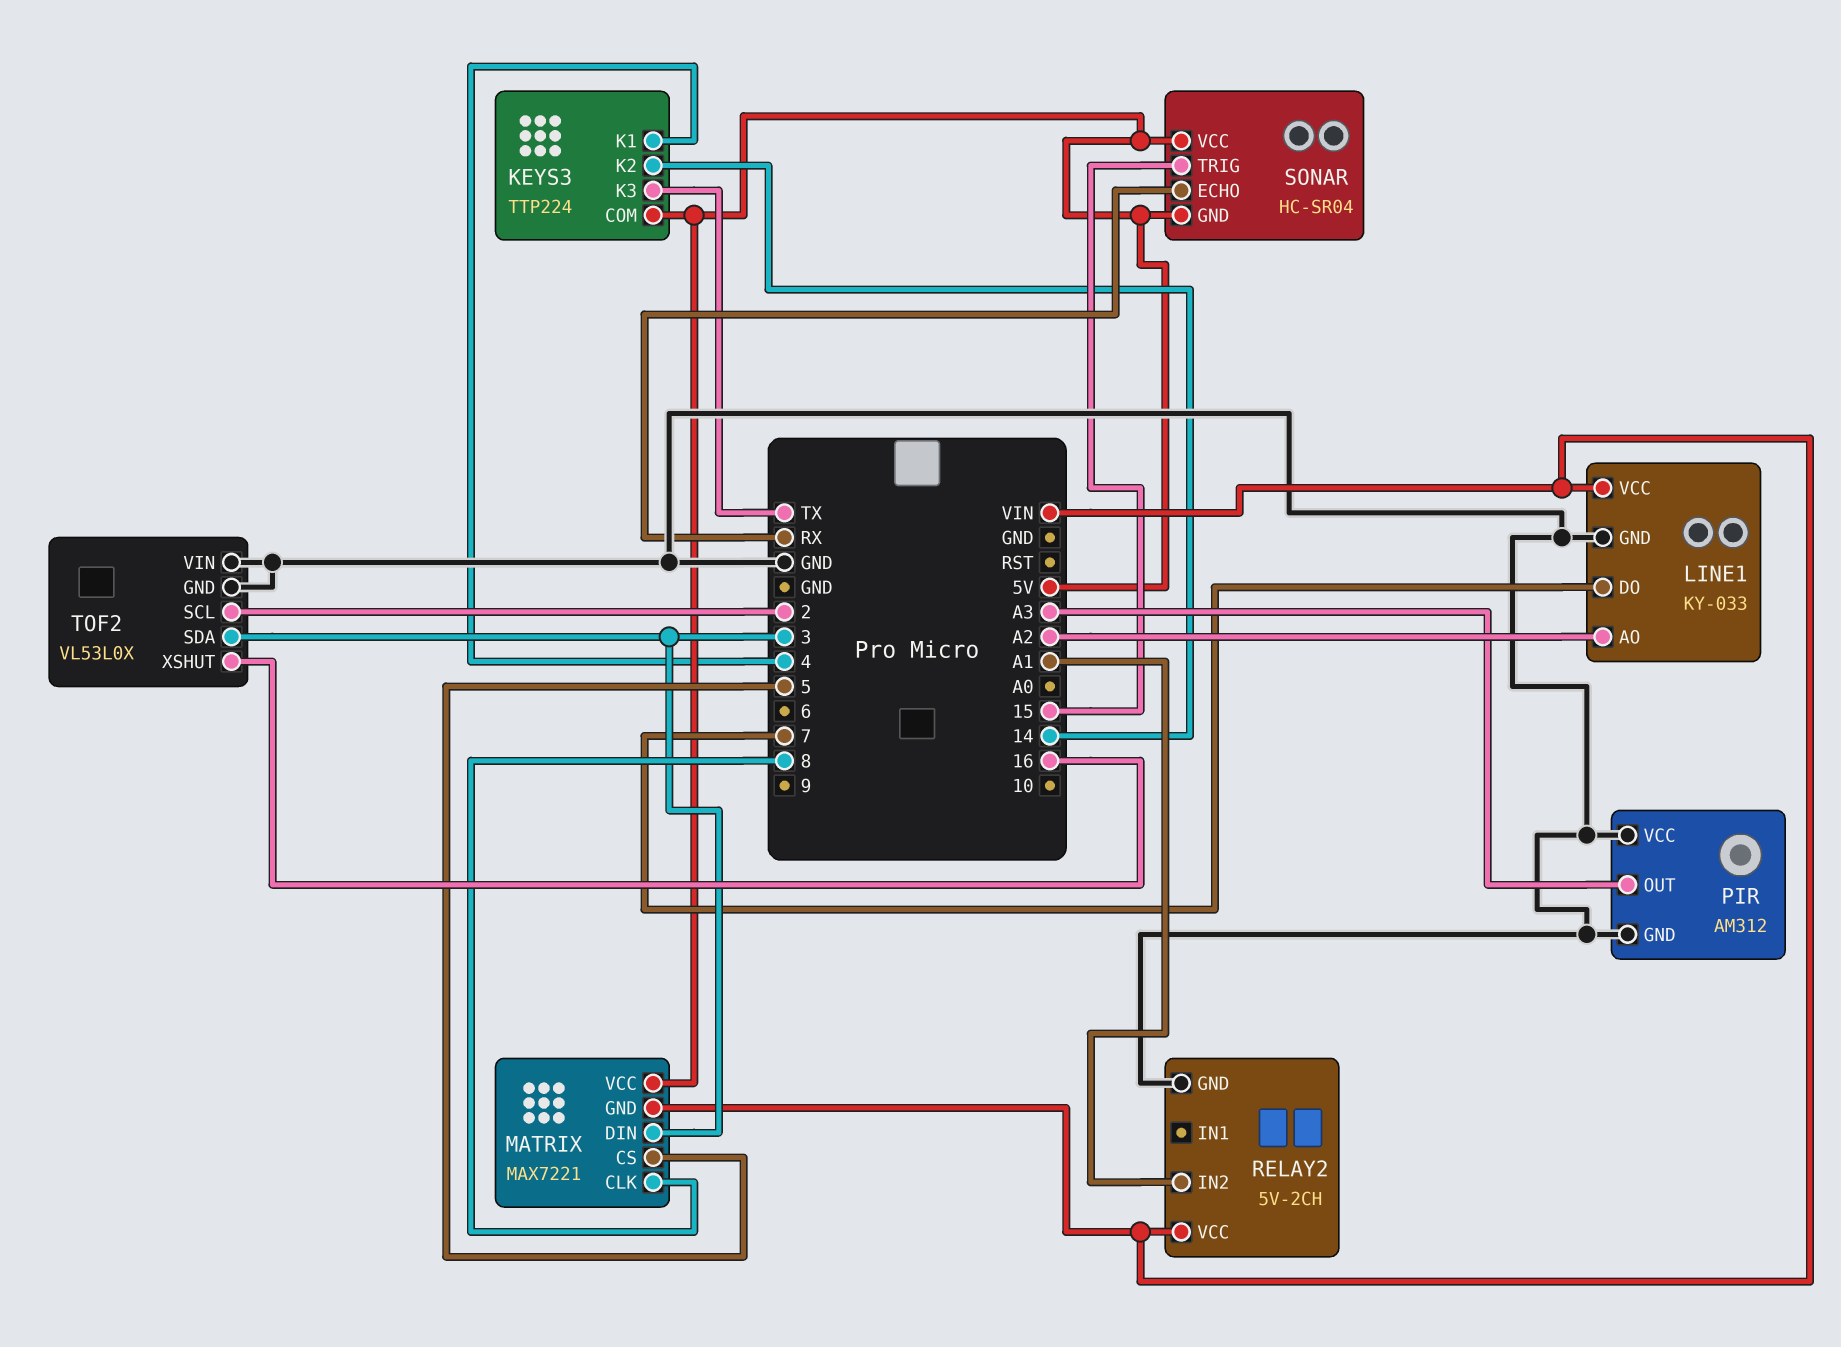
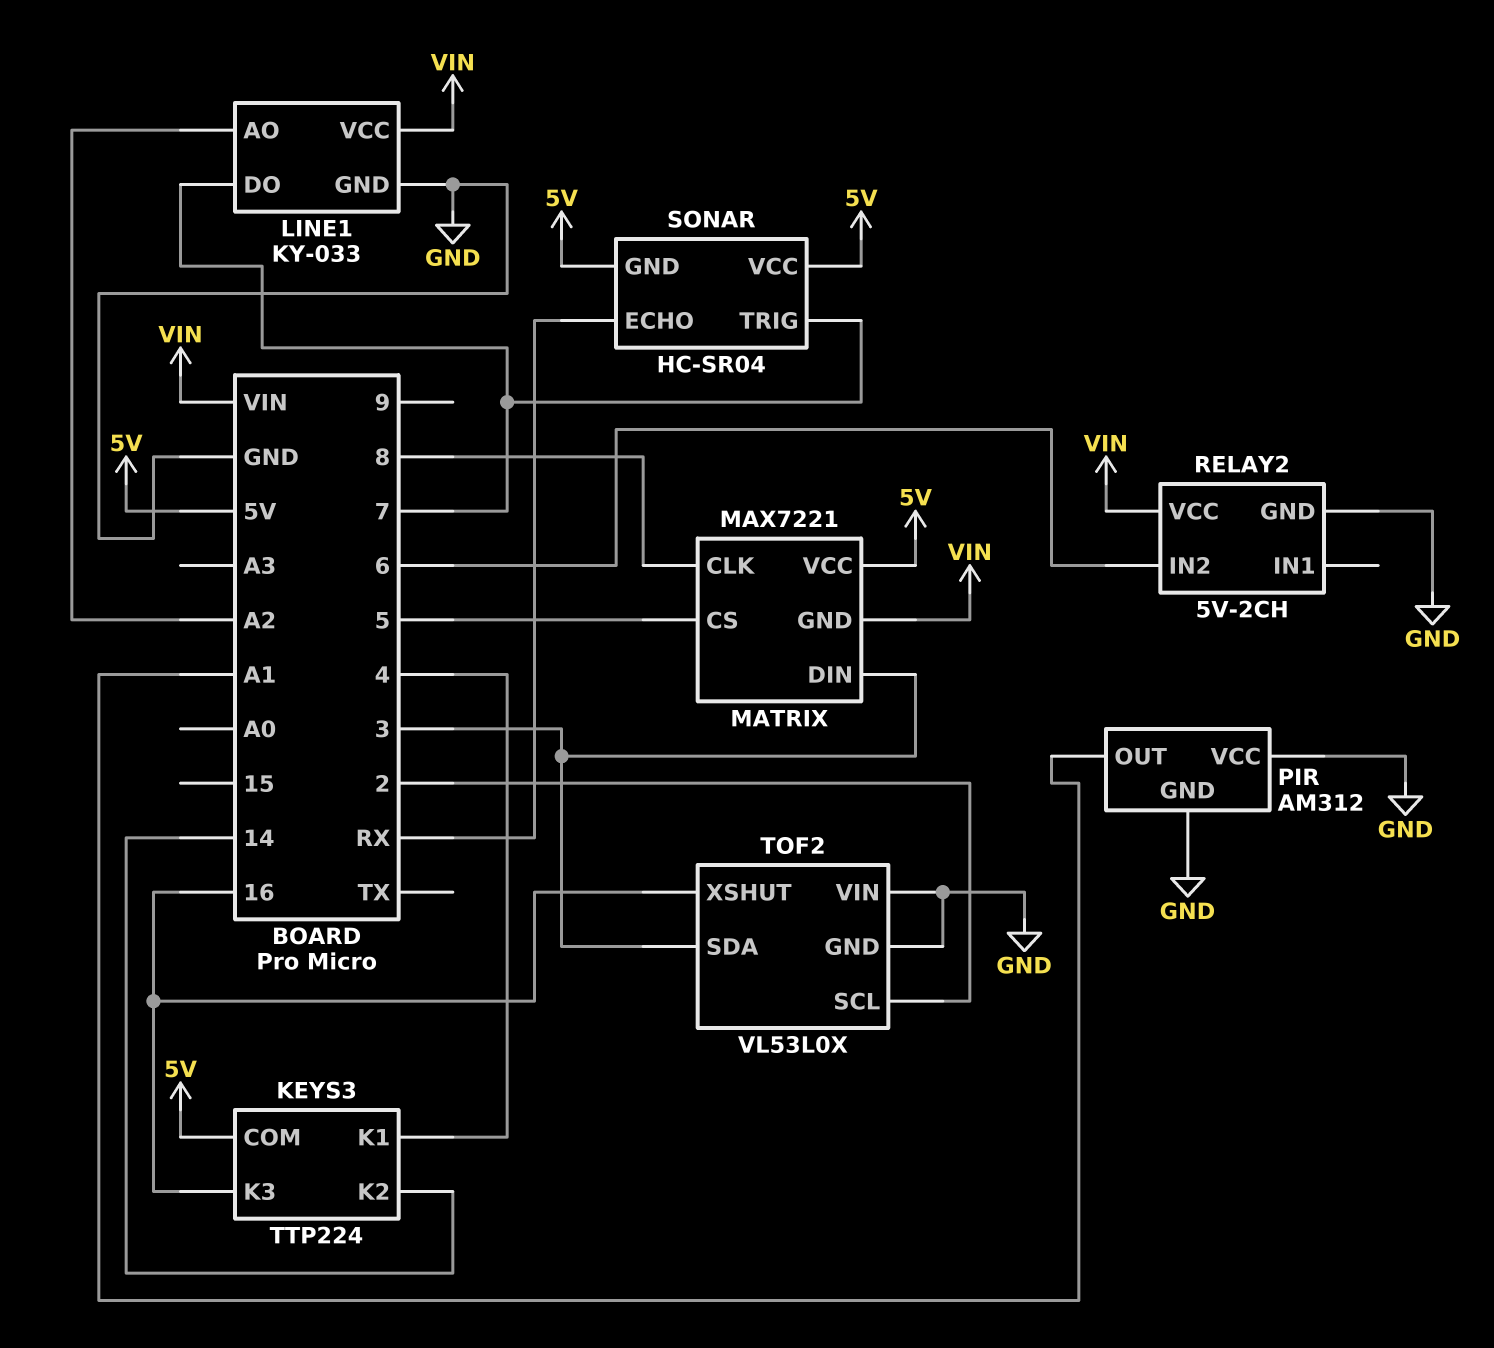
KEYS3 pin K3: TX -> 16
PIR pin OUT: A3 -> A1
RELAY2 pin IN2: A1 -> 6
SONAR pin TRIG: 15 -> 7

